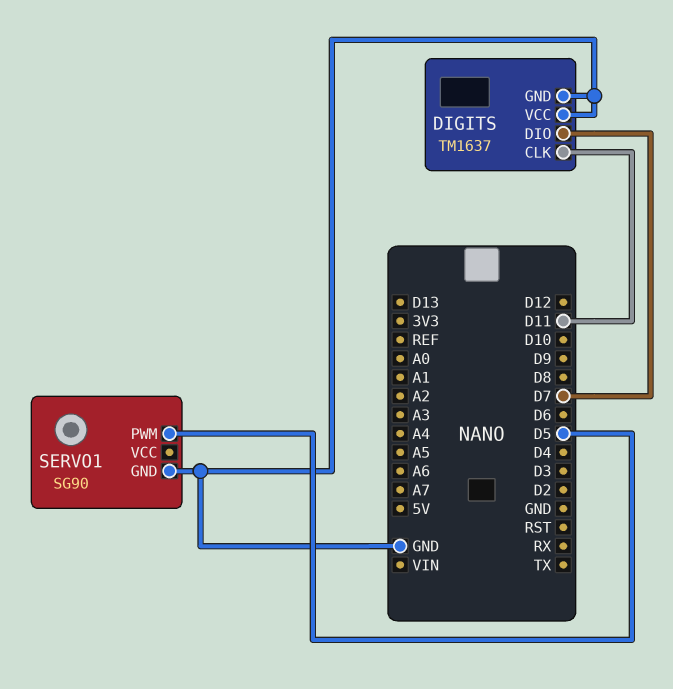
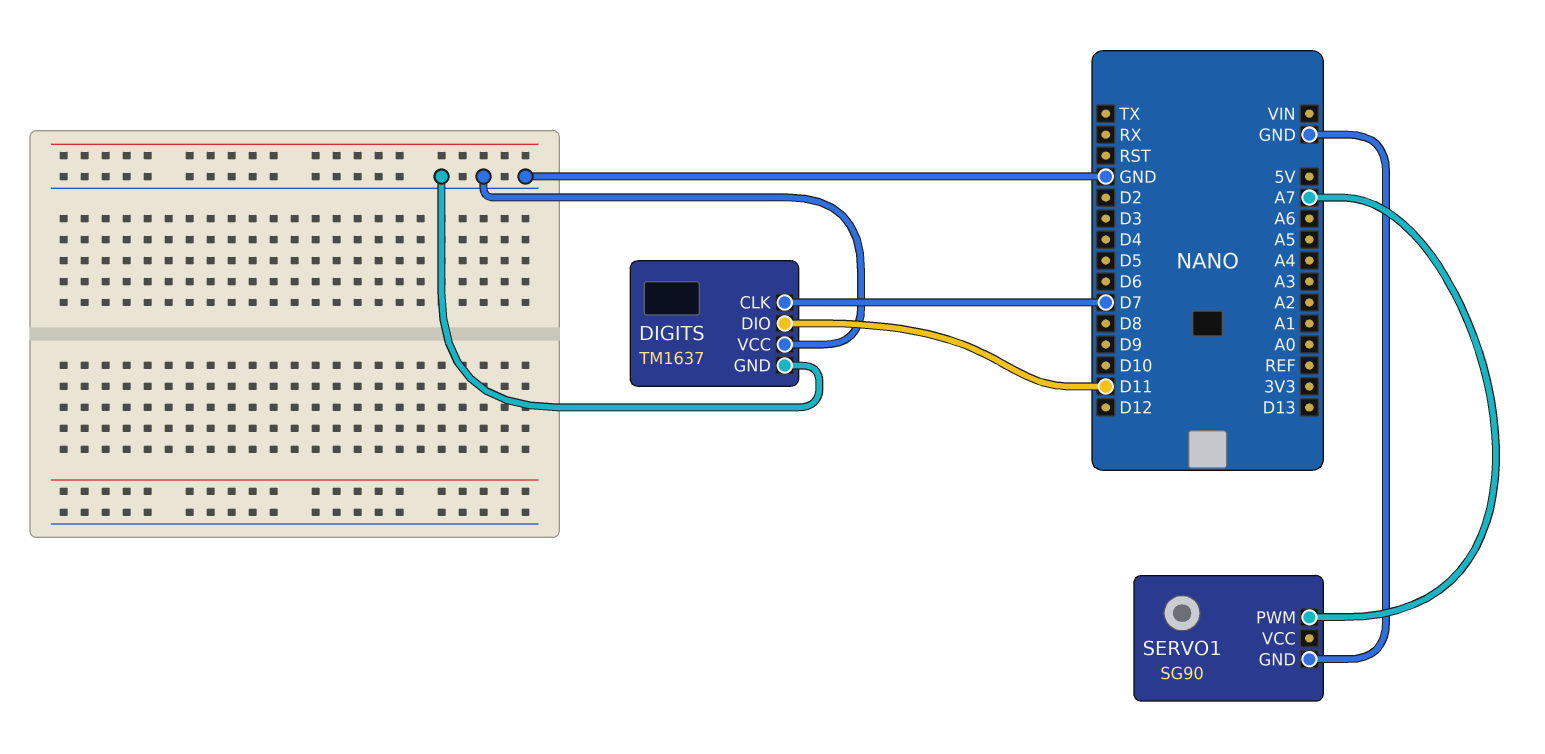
DIGITS pin CLK: D11 -> D7
DIGITS pin DIO: D7 -> D11
SERVO1 pin PWM: D5 -> A7

